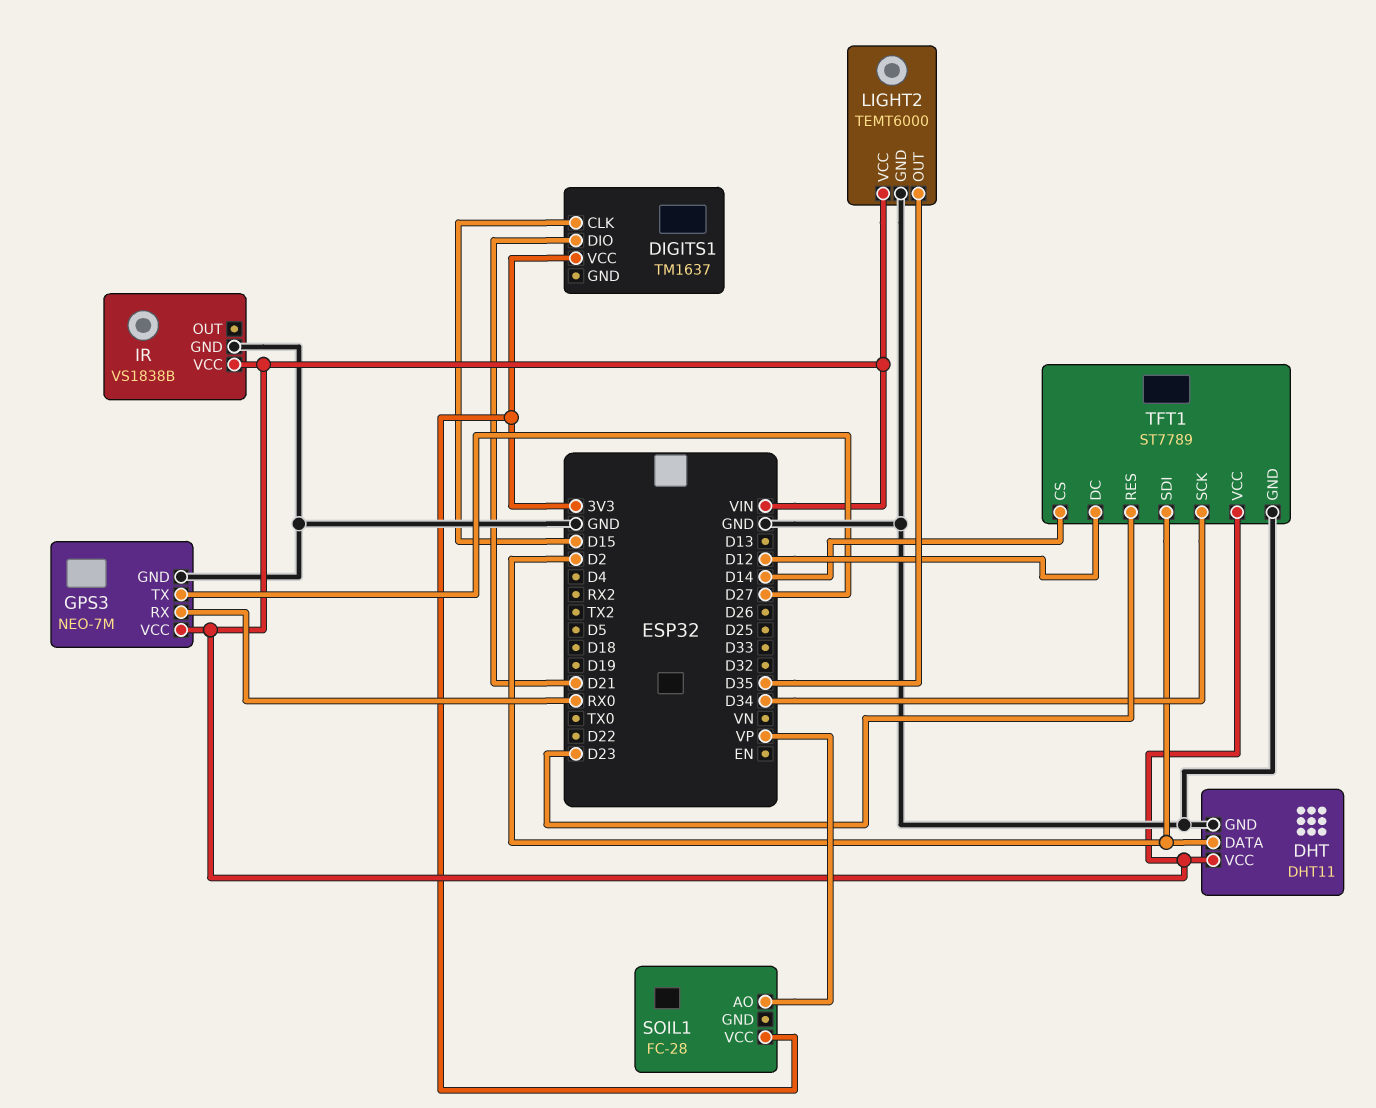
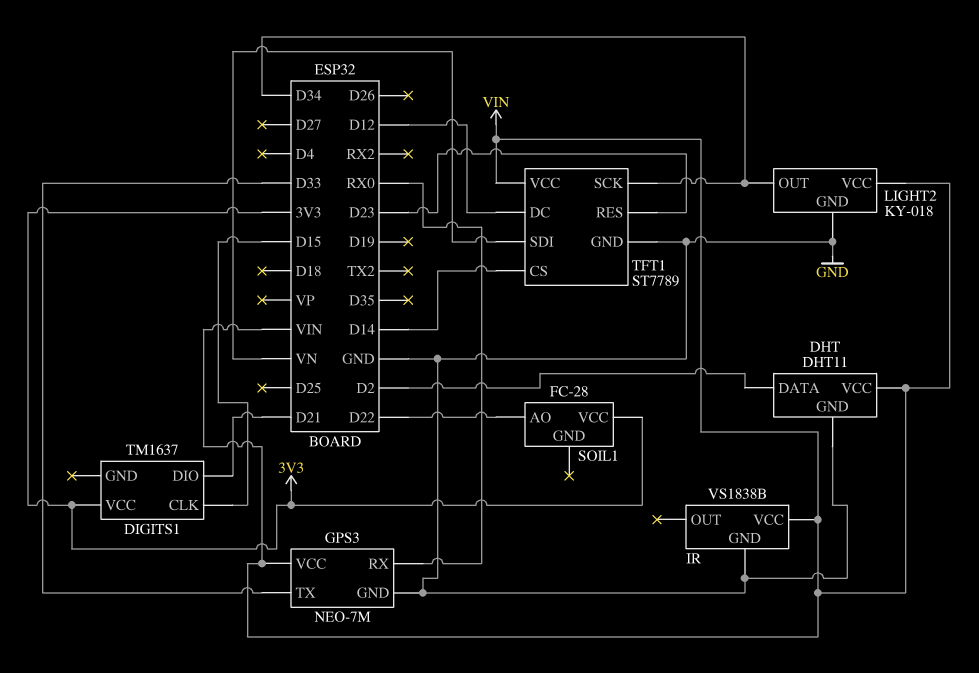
GPS3 pin TX: D27 -> D33
LIGHT2: TEMT6000 -> KY-018
LIGHT2 pin OUT: D35 -> D34
SOIL1 pin AO: VP -> D22
TFT1 pin SDI: D2 -> VN

